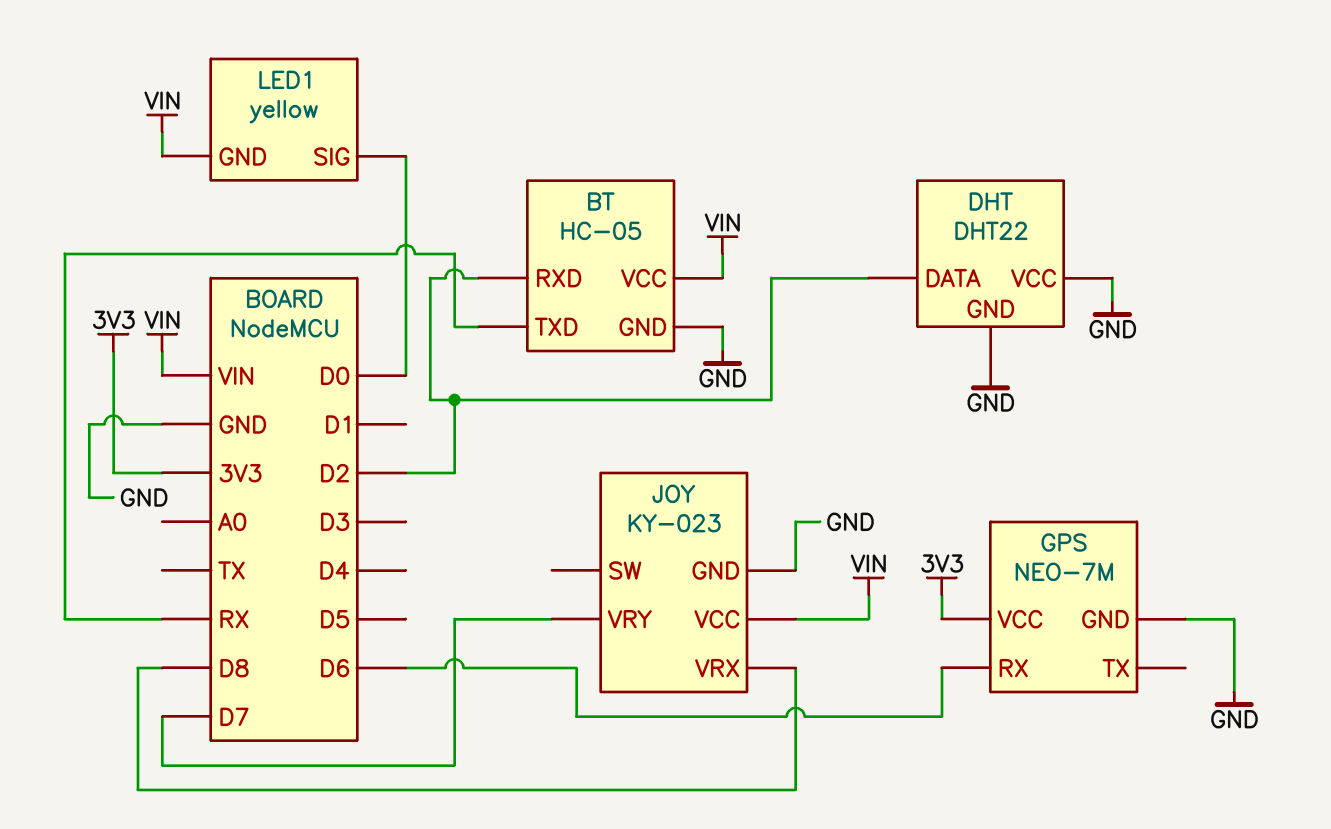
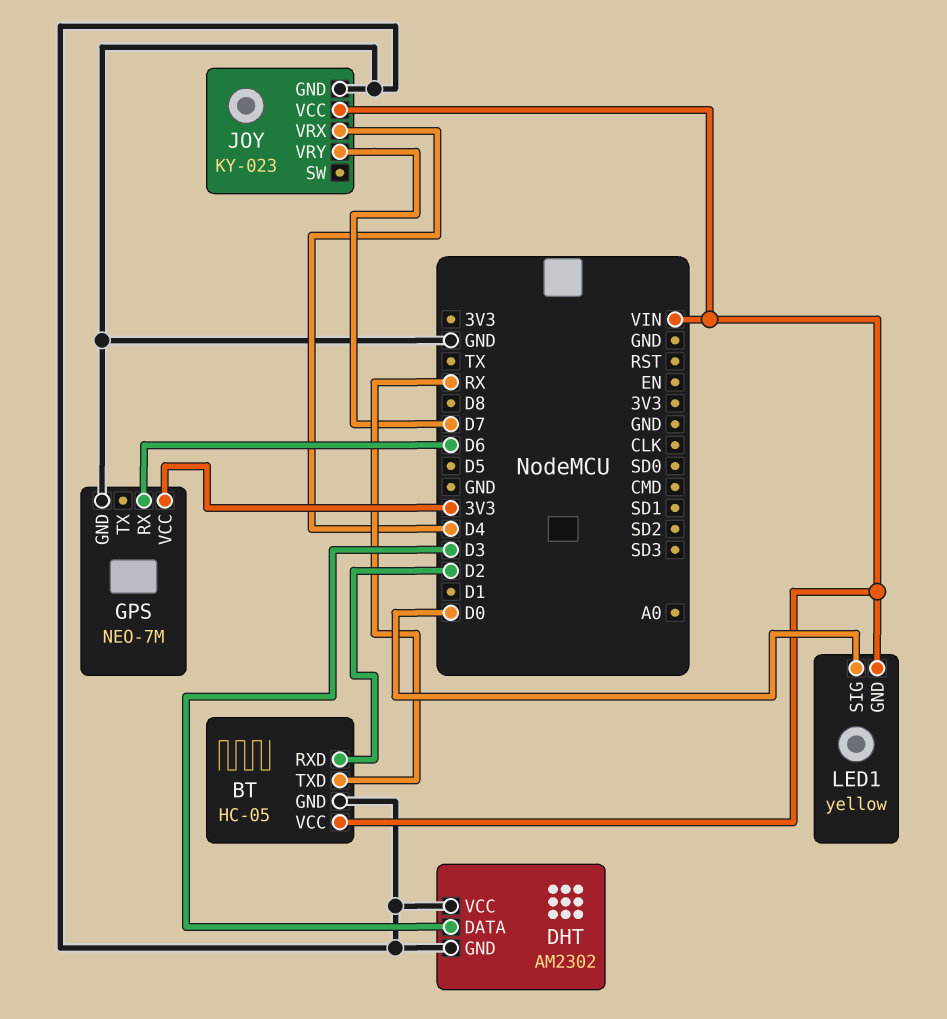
DHT: DHT22 -> AM2302
DHT pin DATA: D2 -> D3
JOY pin VRX: D8 -> D4

